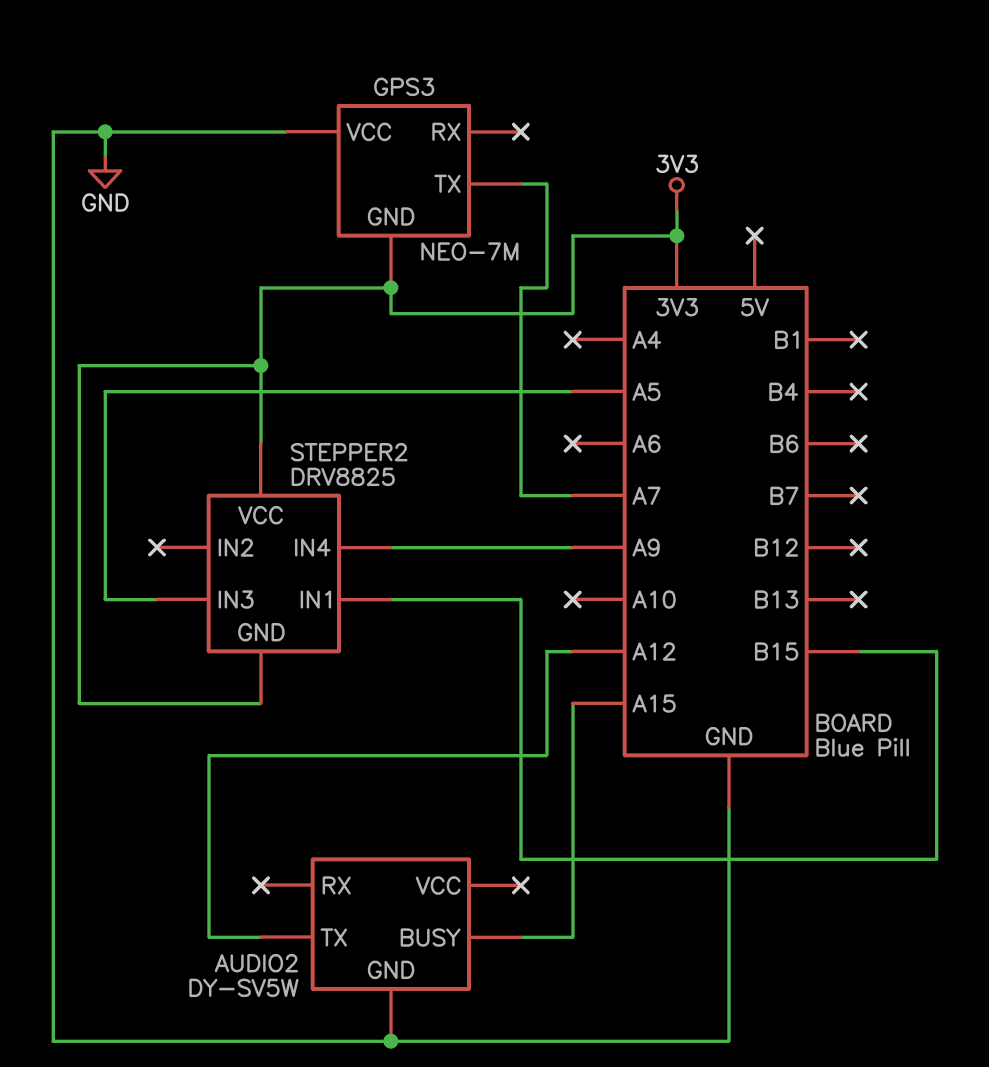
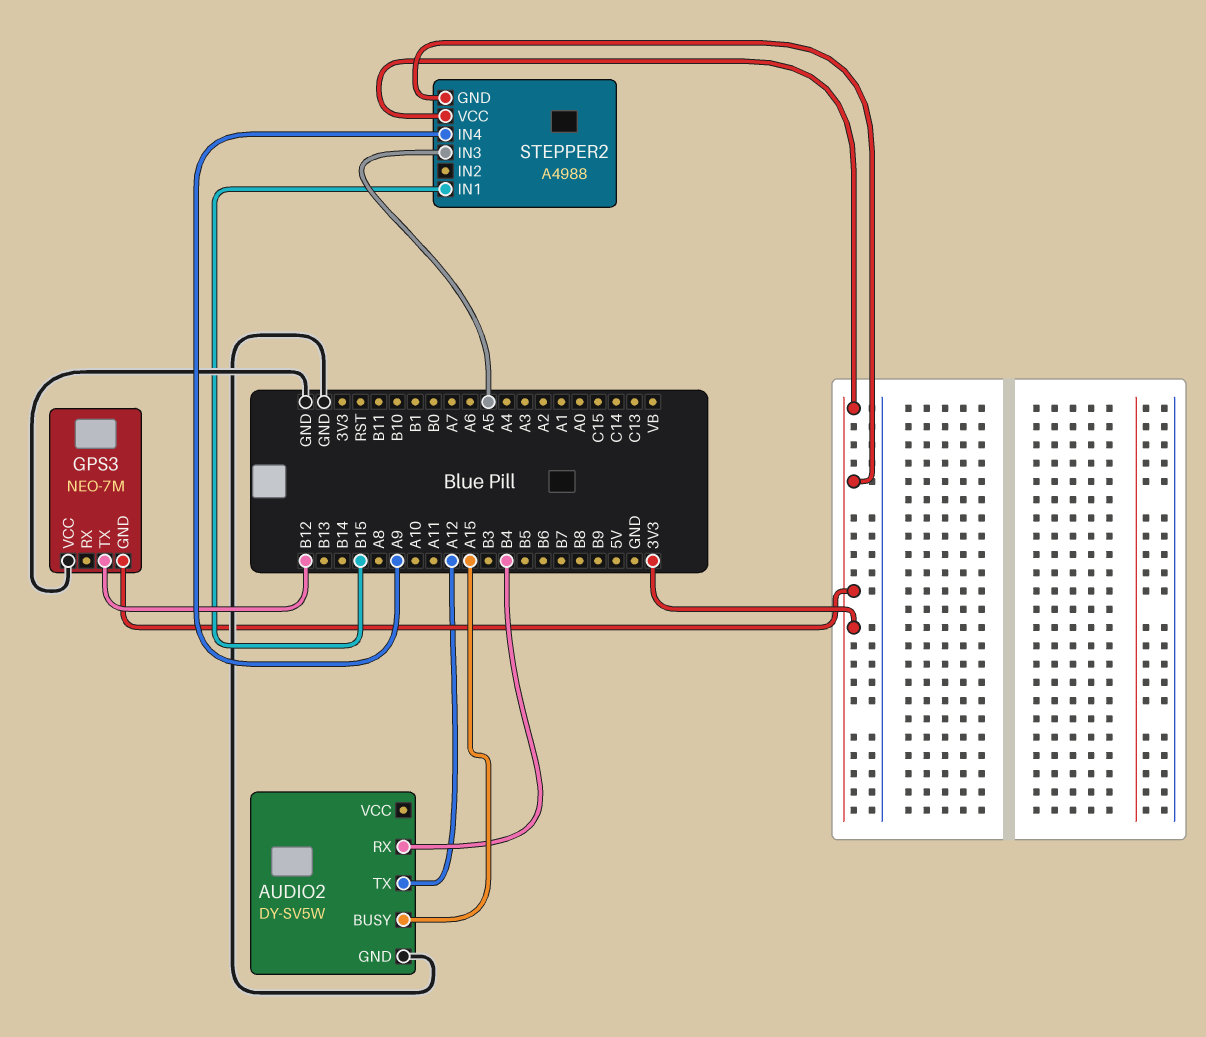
AUDIO2 pin RX: none -> B4
GPS3 pin TX: A7 -> B12
STEPPER2: DRV8825 -> A4988

